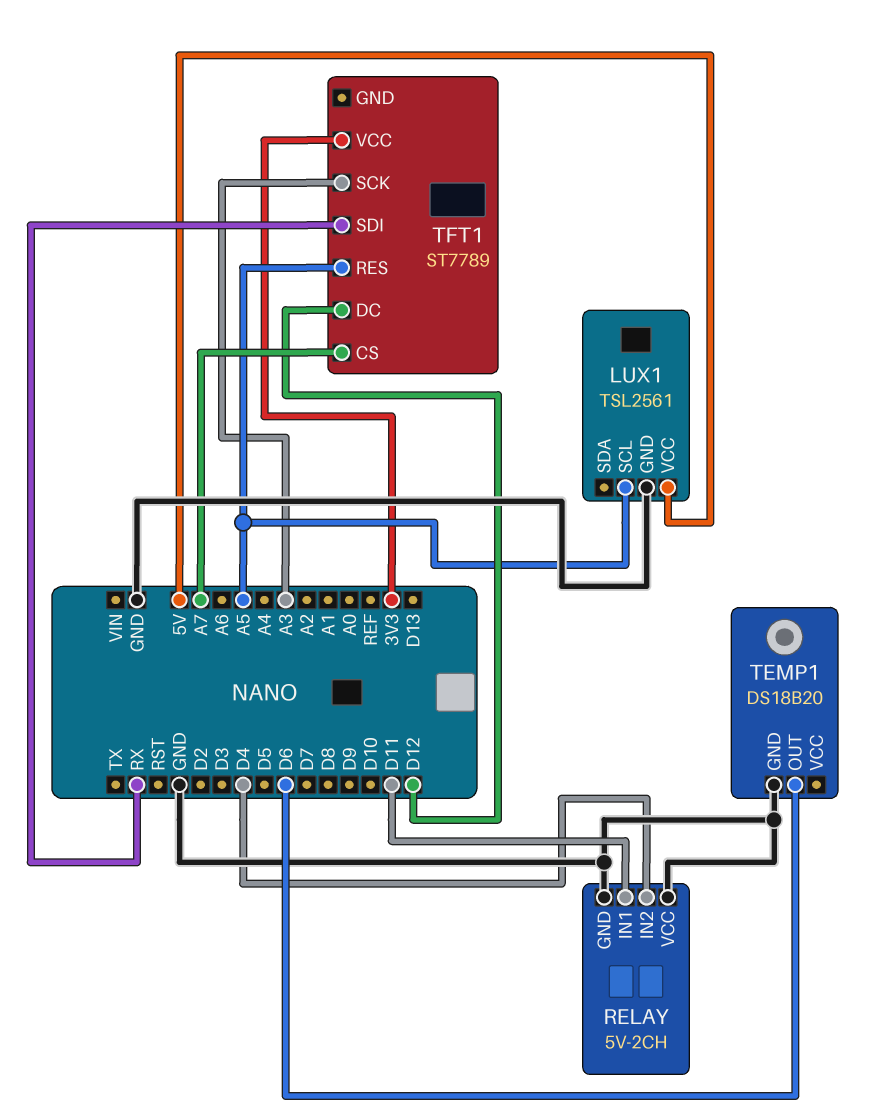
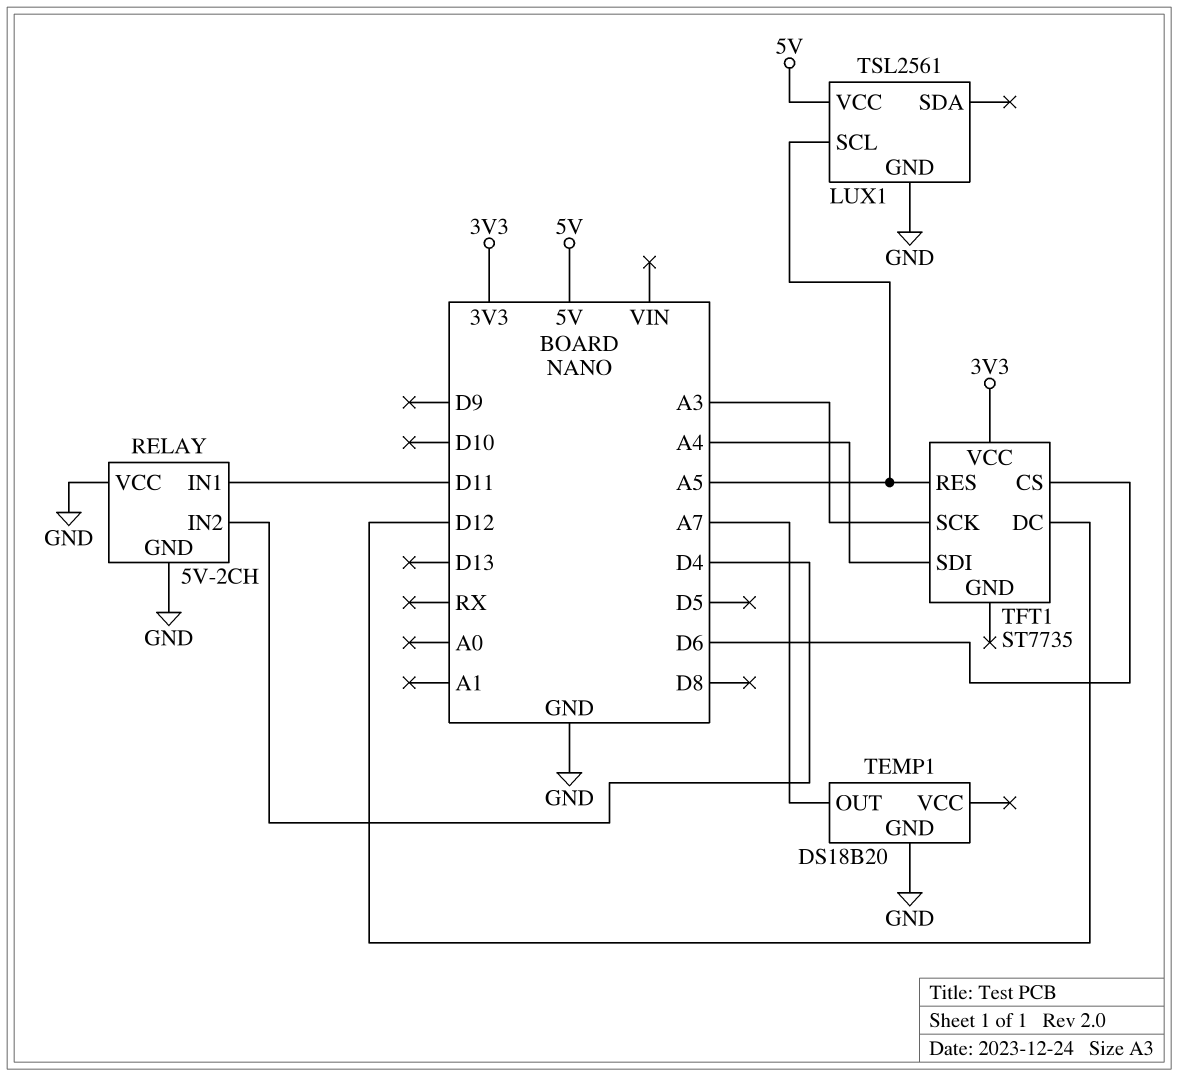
TEMP1 pin OUT: D6 -> A7
TFT1: ST7789 -> ST7735
TFT1 pin CS: A7 -> D6
TFT1 pin SDI: RX -> A4

